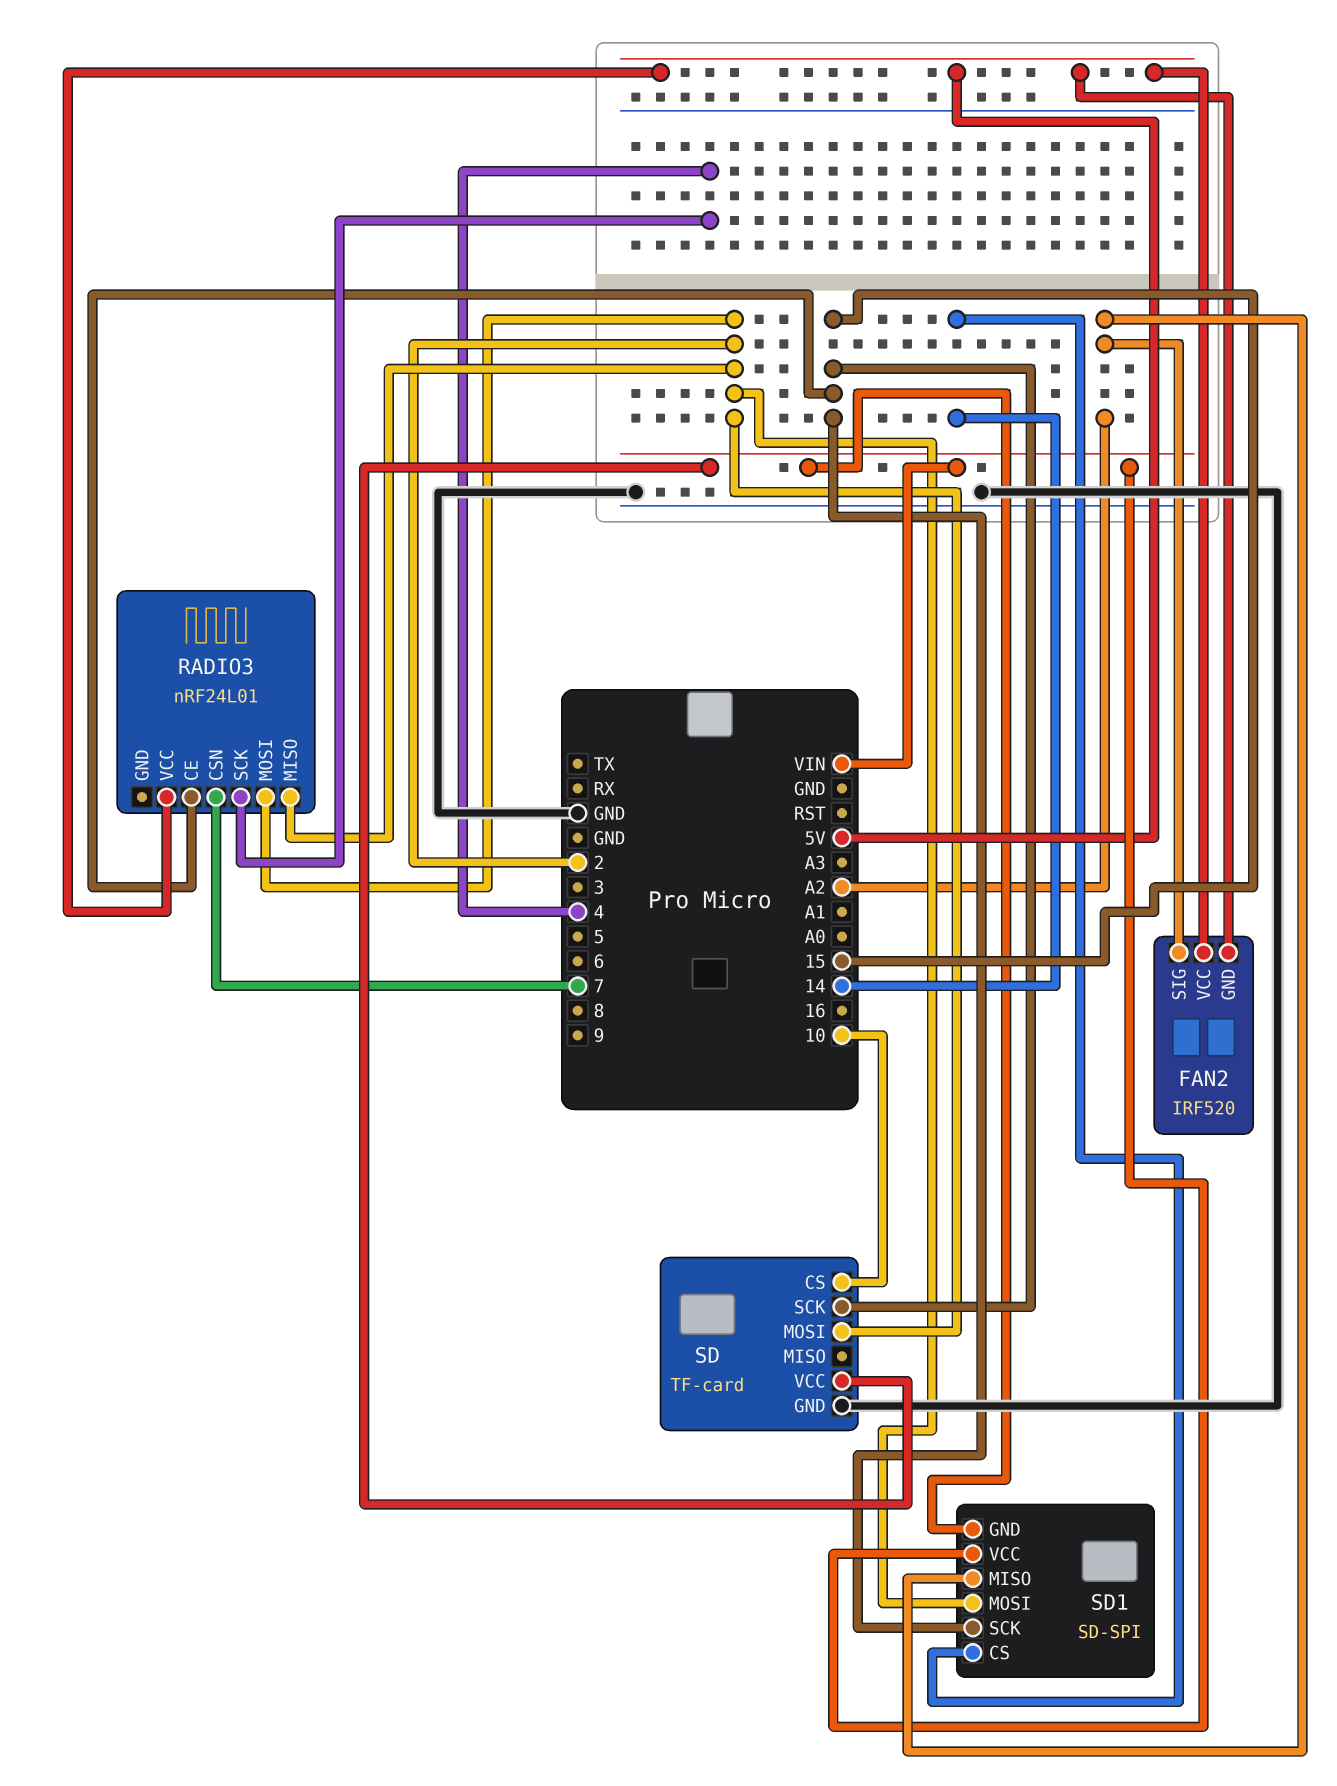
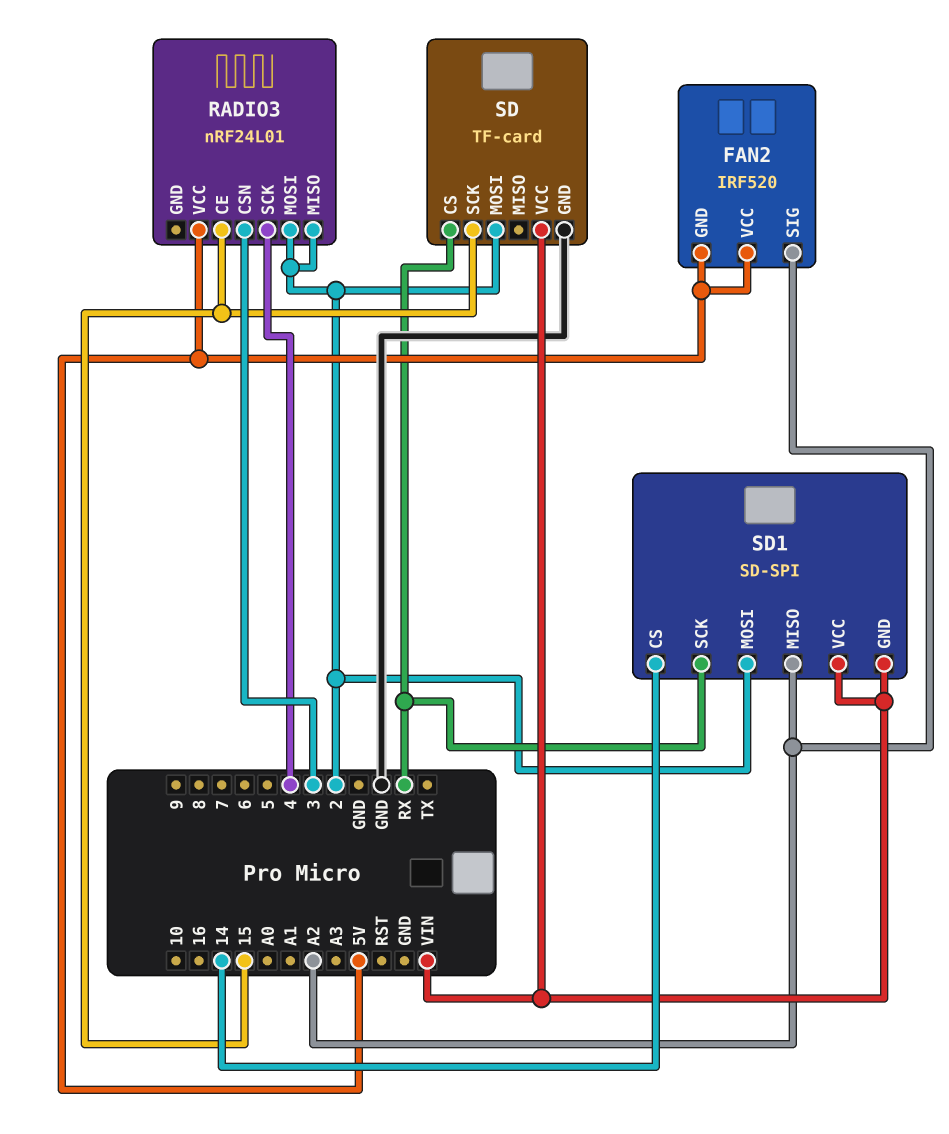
RADIO3 pin CSN: 7 -> 3
SD pin CS: 10 -> RX
SD1 pin SCK: 15 -> RX

